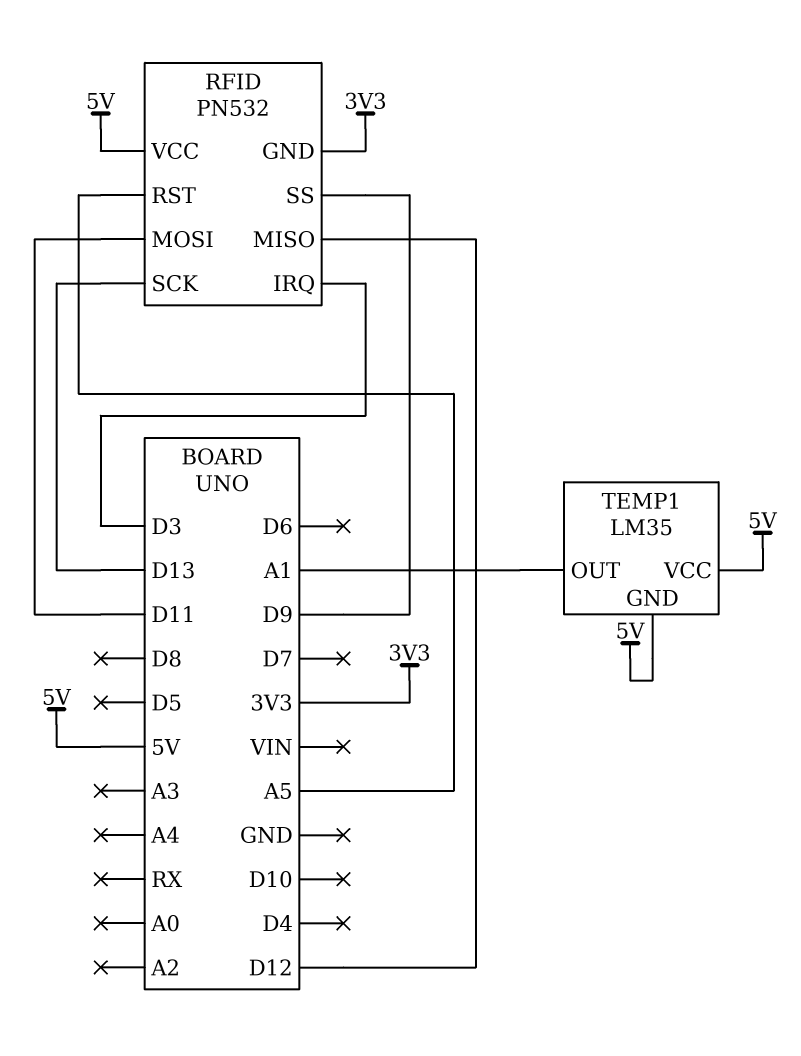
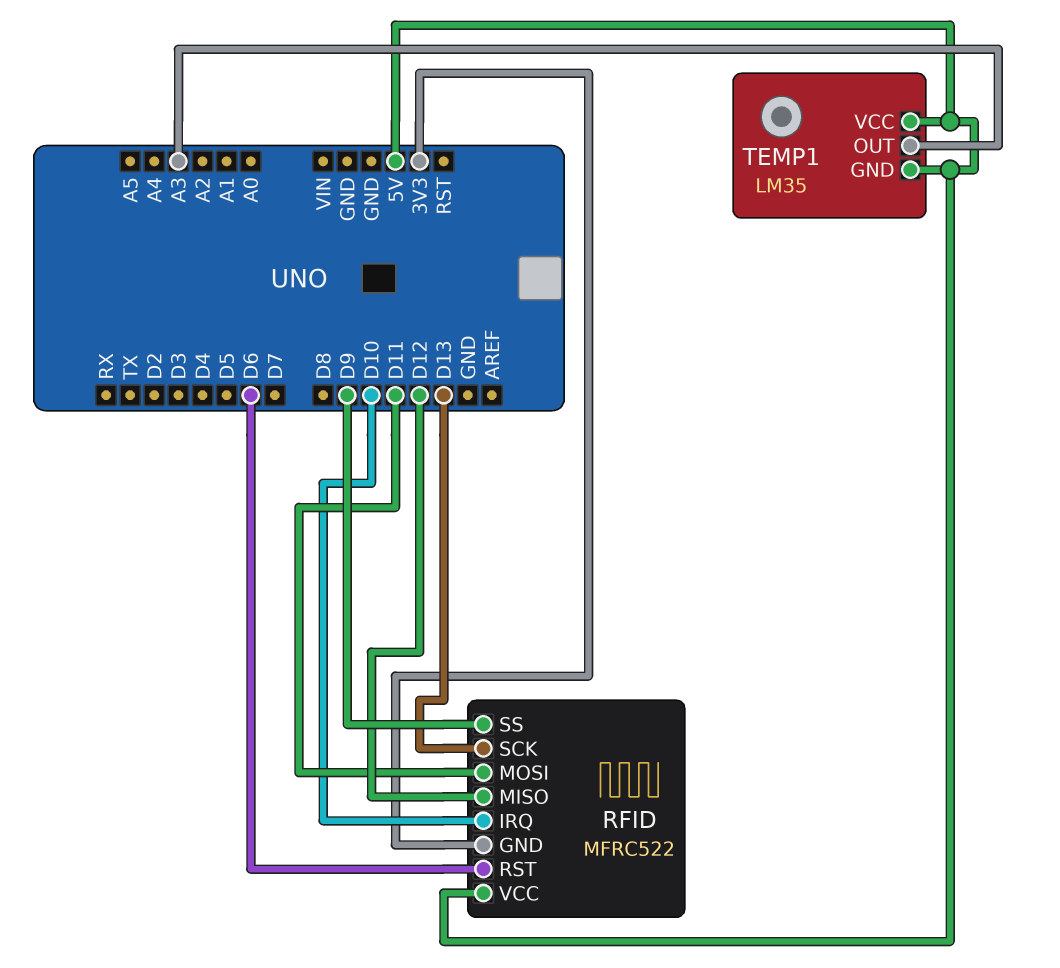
RFID: PN532 -> MFRC522
RFID pin IRQ: D3 -> D10
RFID pin RST: A5 -> D6
TEMP1 pin OUT: A1 -> A3

